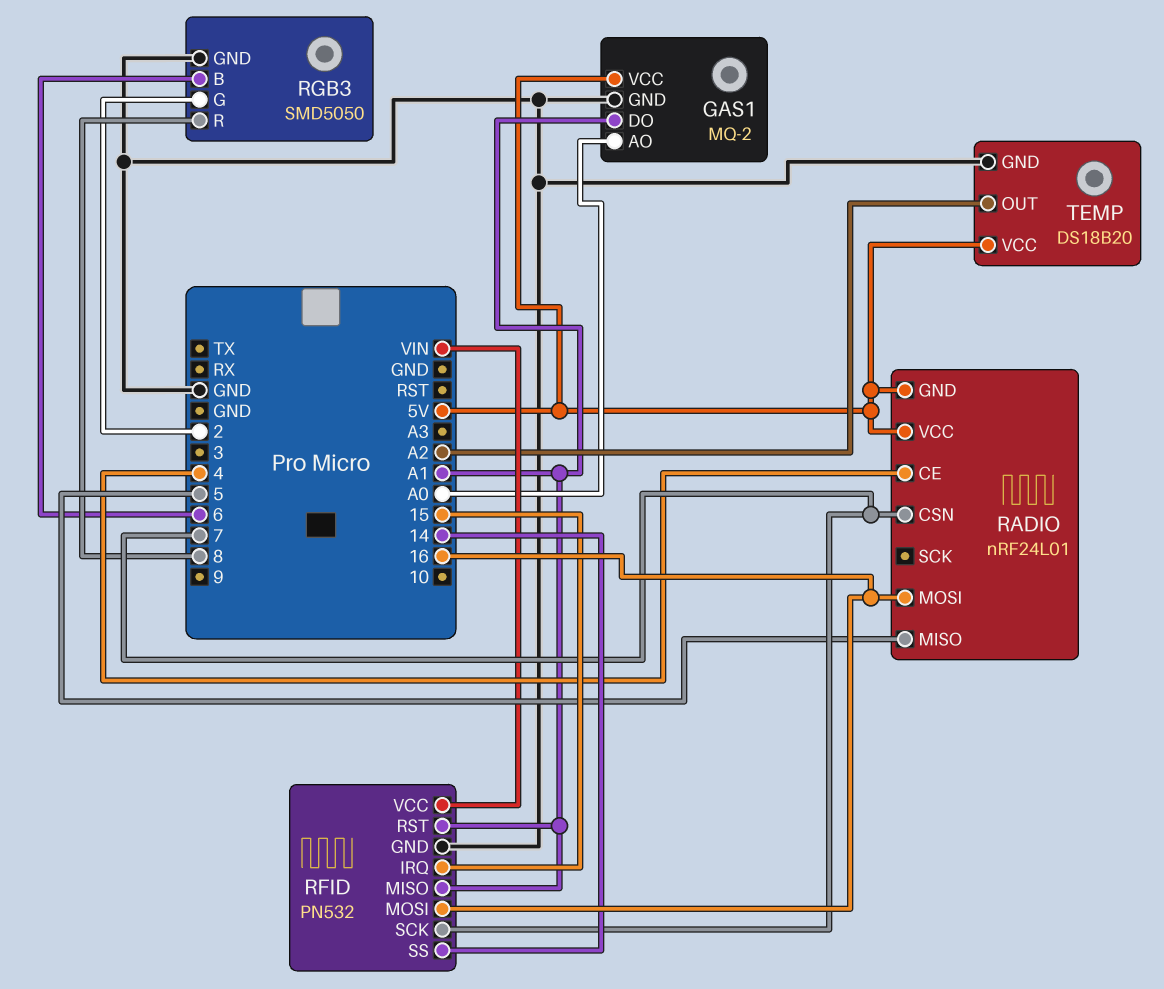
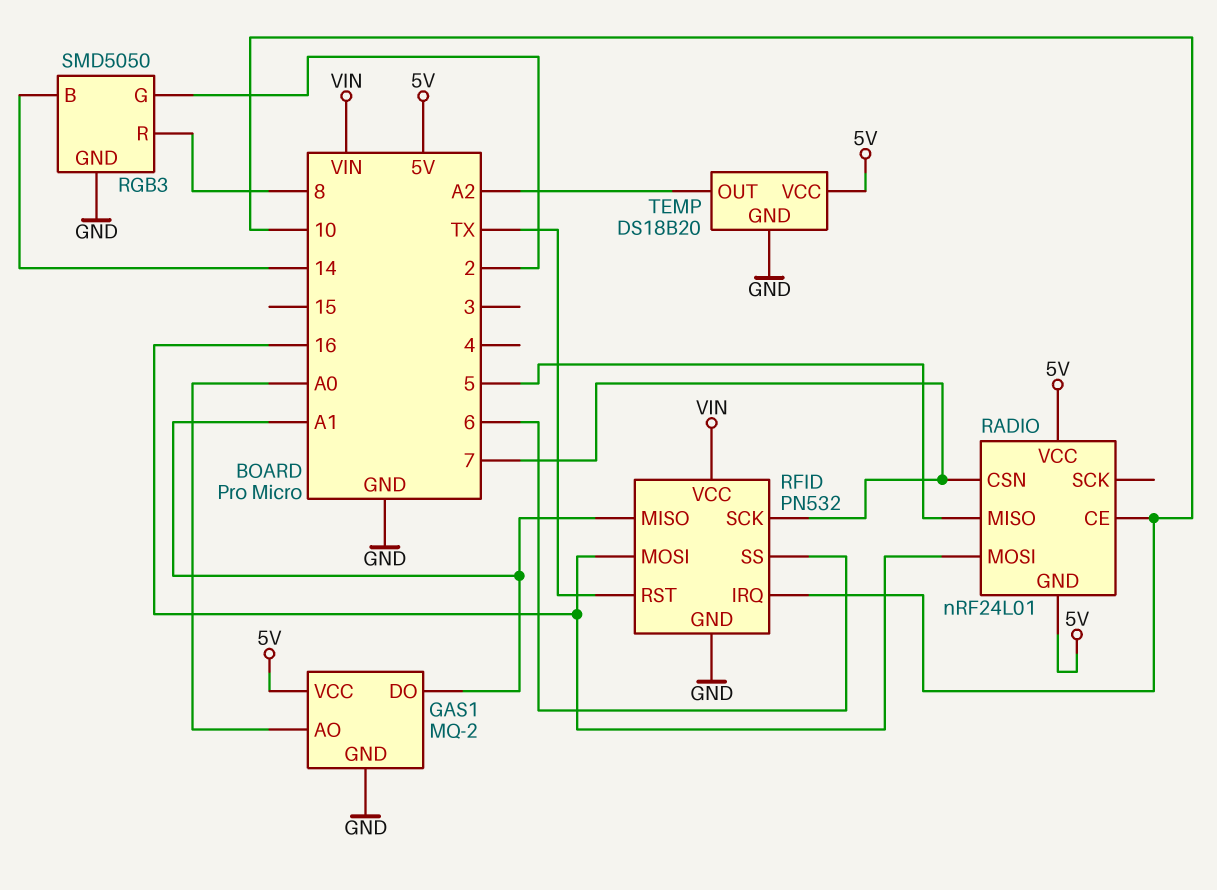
RADIO pin CE: 4 -> 10
RFID pin IRQ: 15 -> 10
RFID pin RST: A1 -> TX
RFID pin SS: 14 -> 6
RGB3 pin B: 6 -> 14

